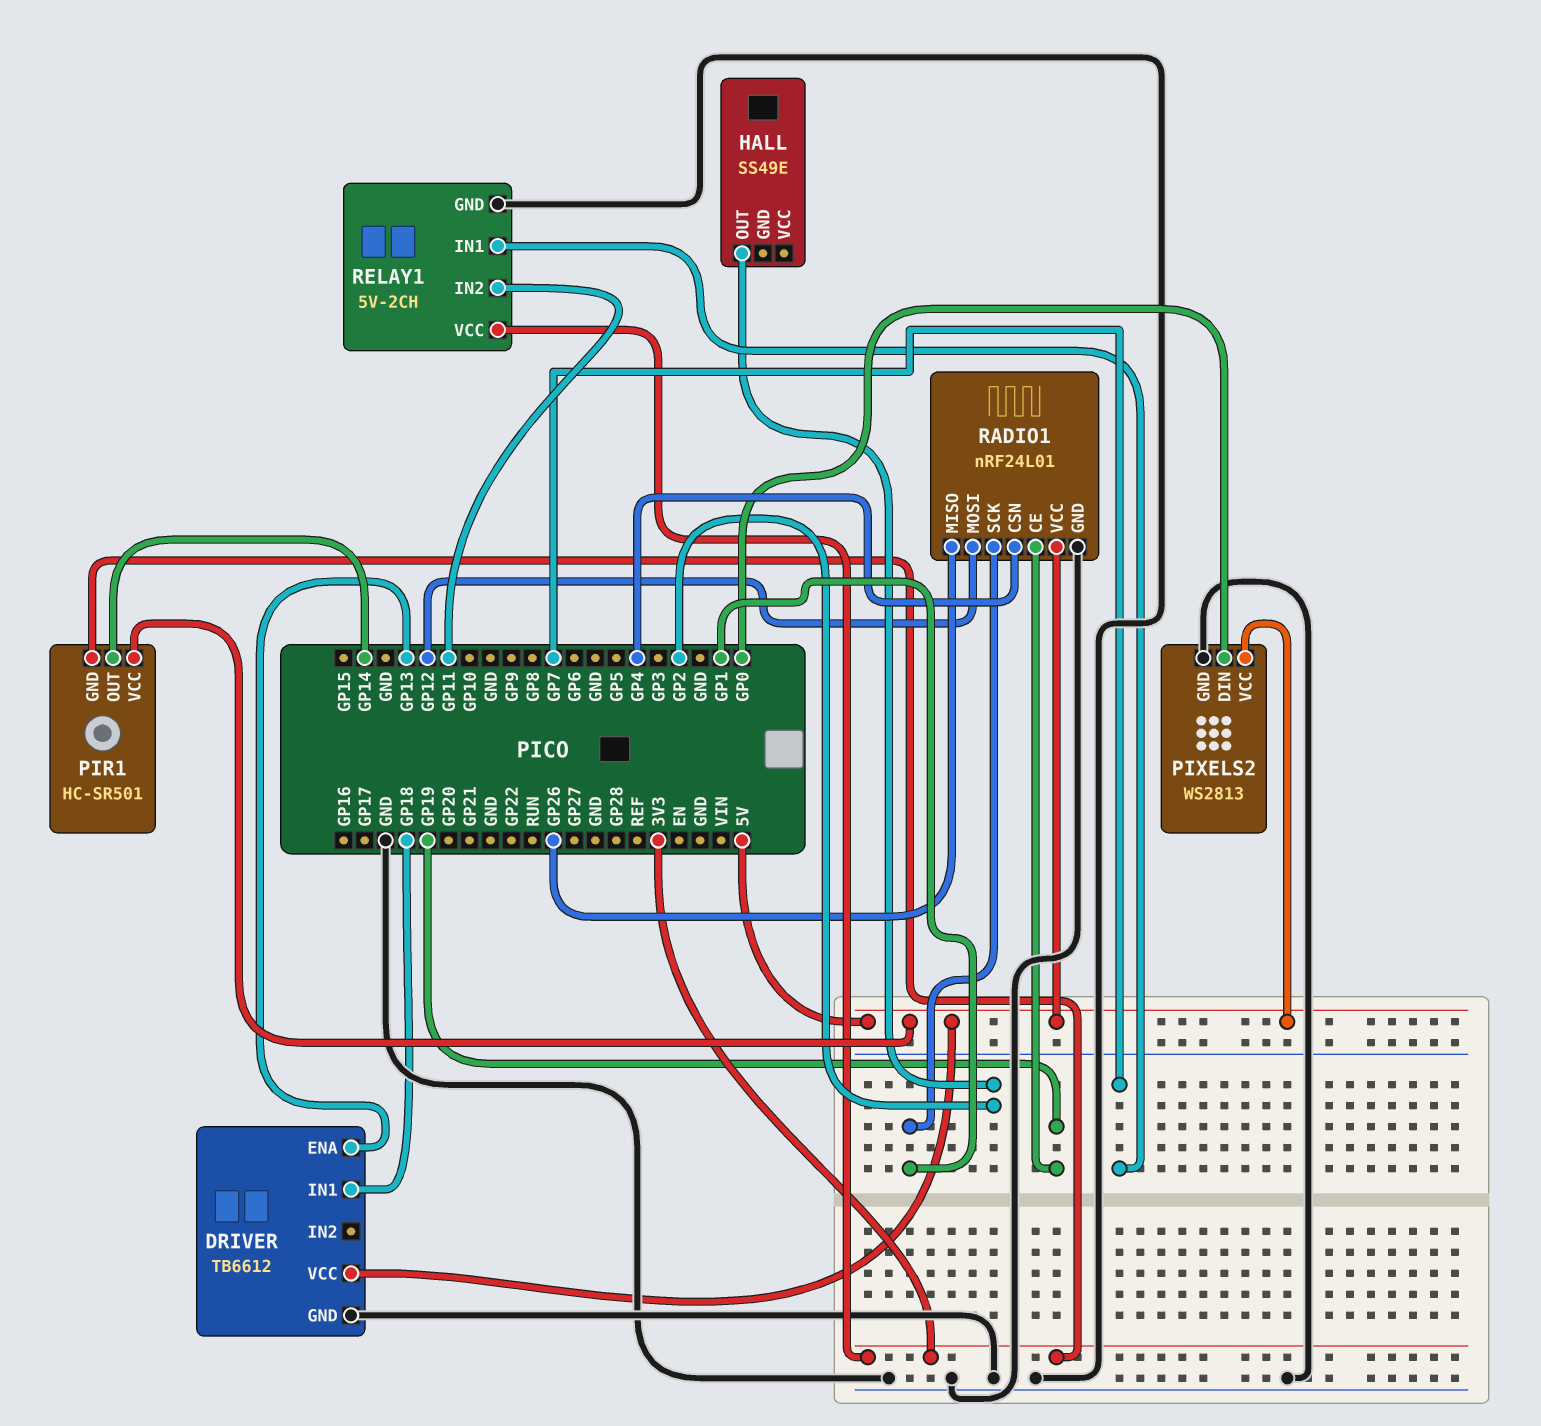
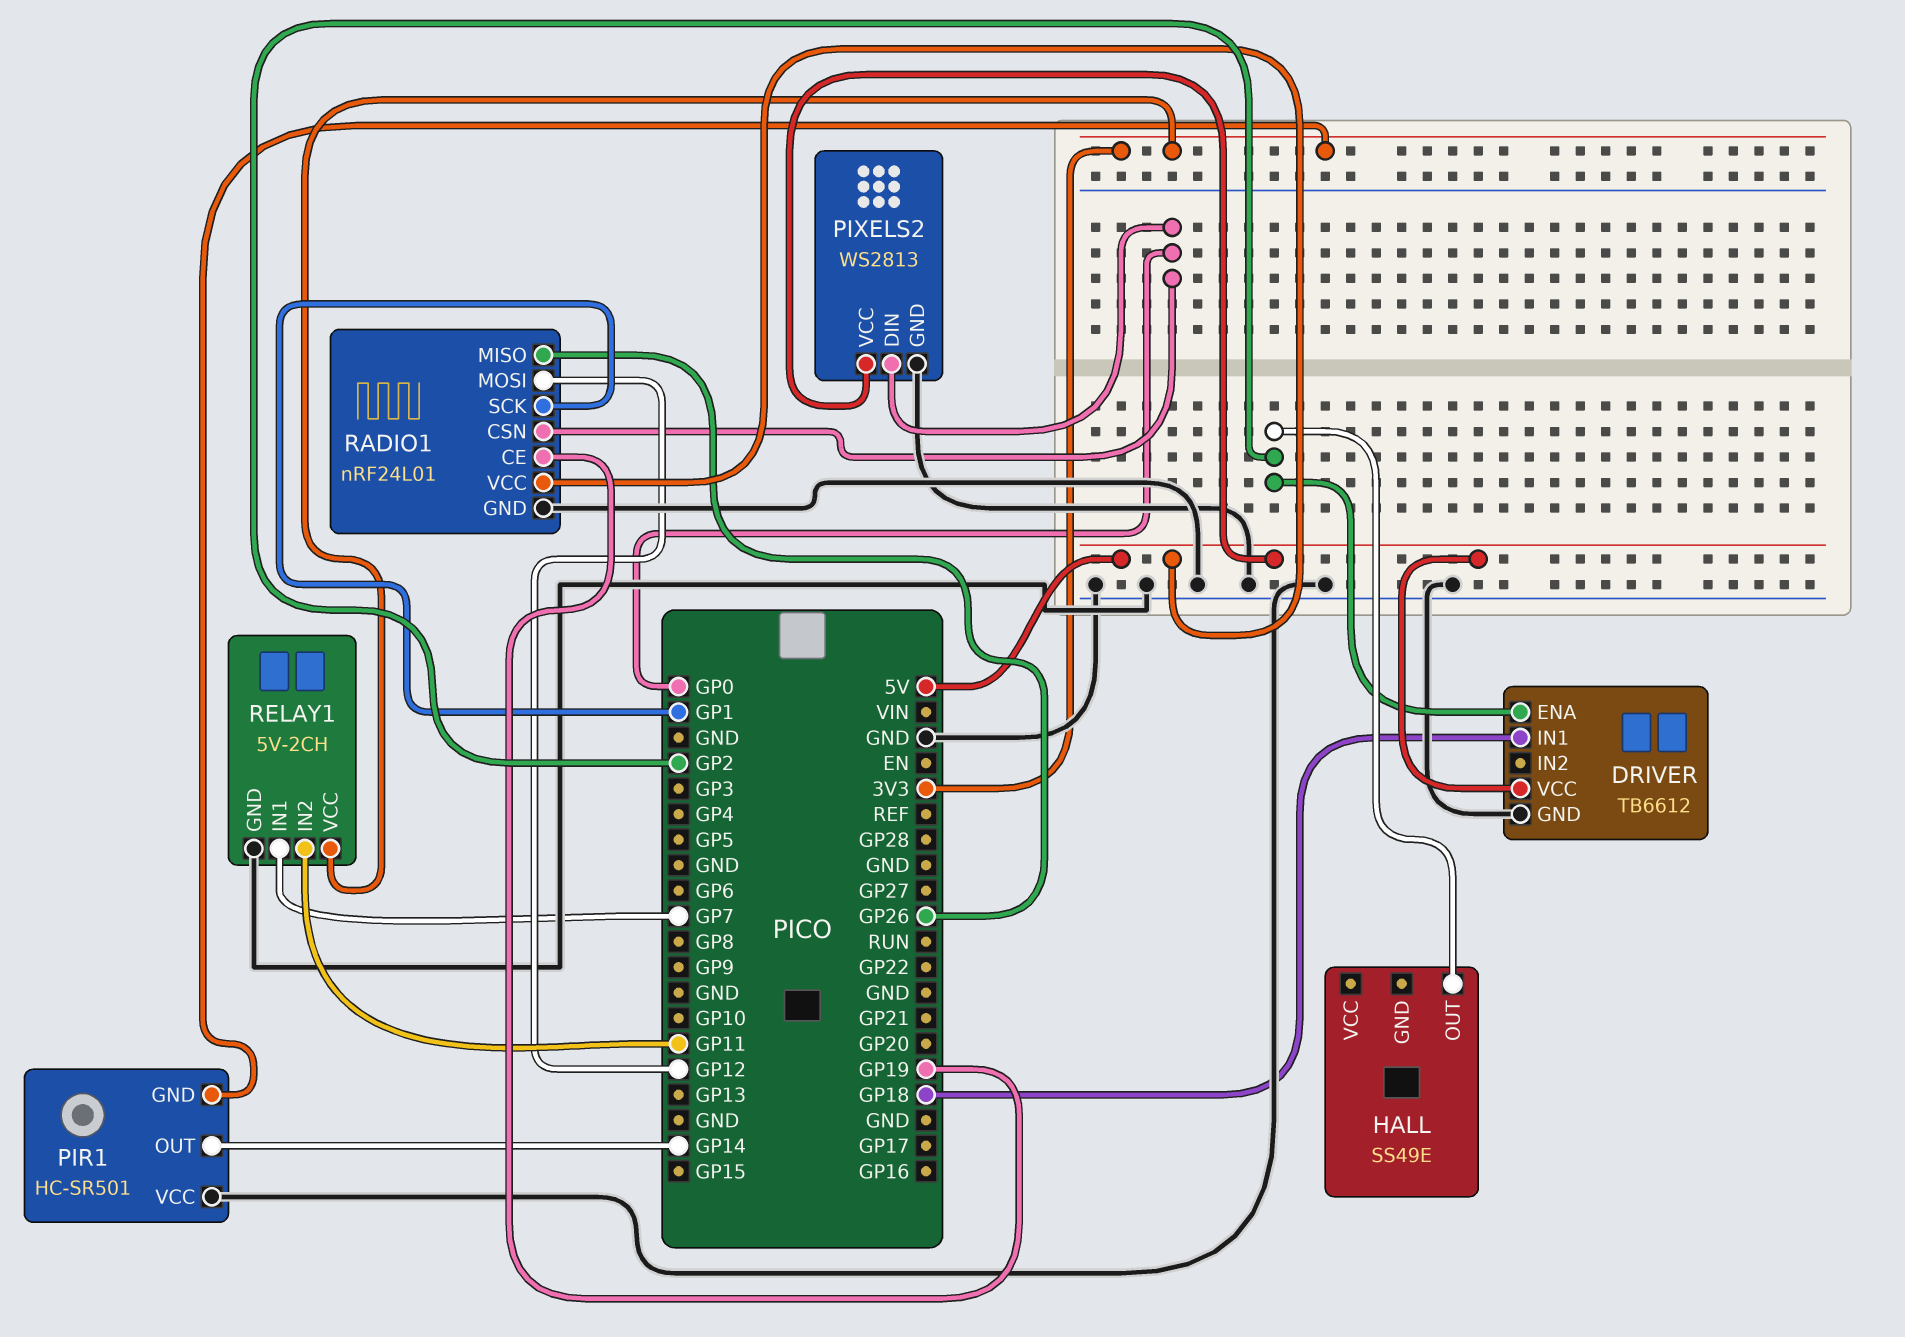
DRIVER pin ENA: GP13 -> GP2
PIR1 pin VCC: 5V -> GND
RADIO1 pin CSN: GP4 -> GP0

